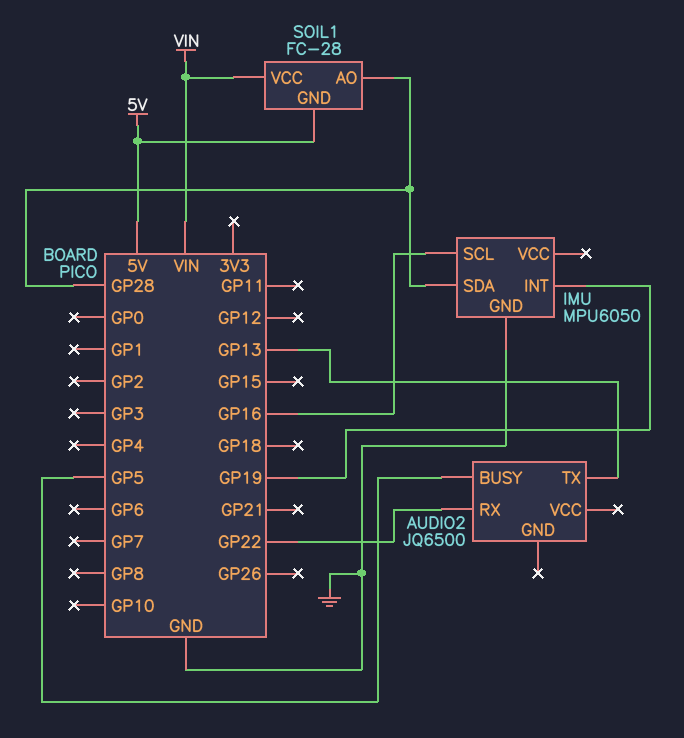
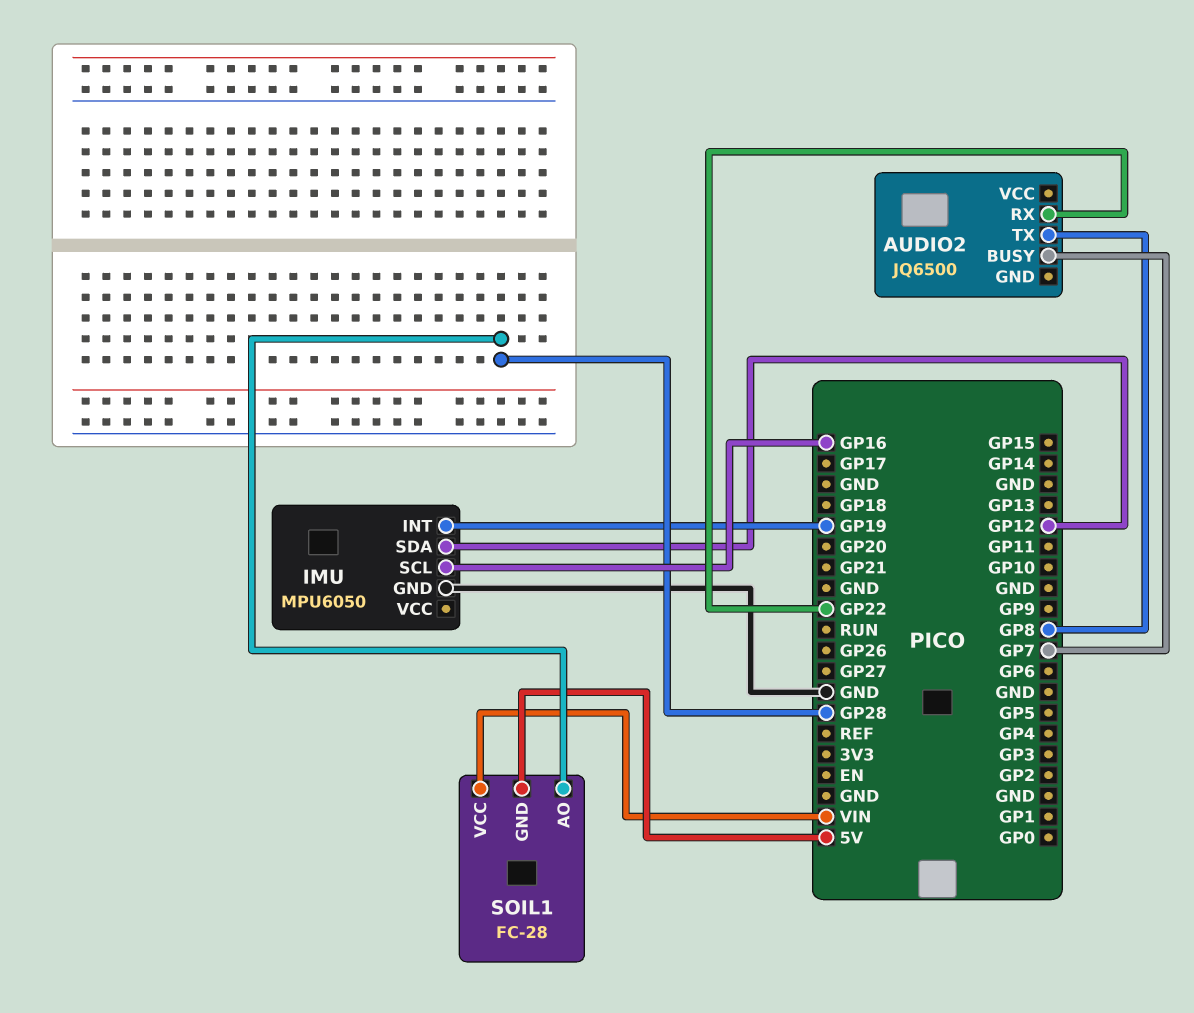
AUDIO2 pin BUSY: GP5 -> GP7
AUDIO2 pin TX: GP13 -> GP8
IMU pin SDA: GP28 -> GP12

